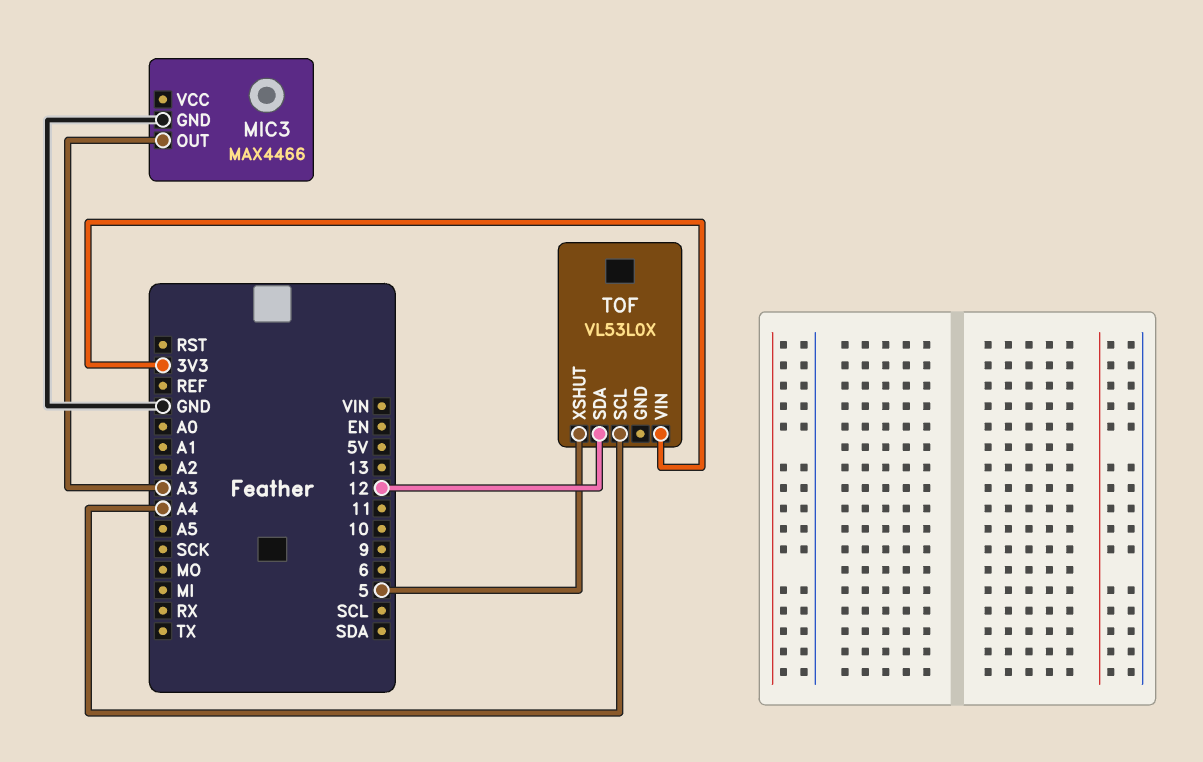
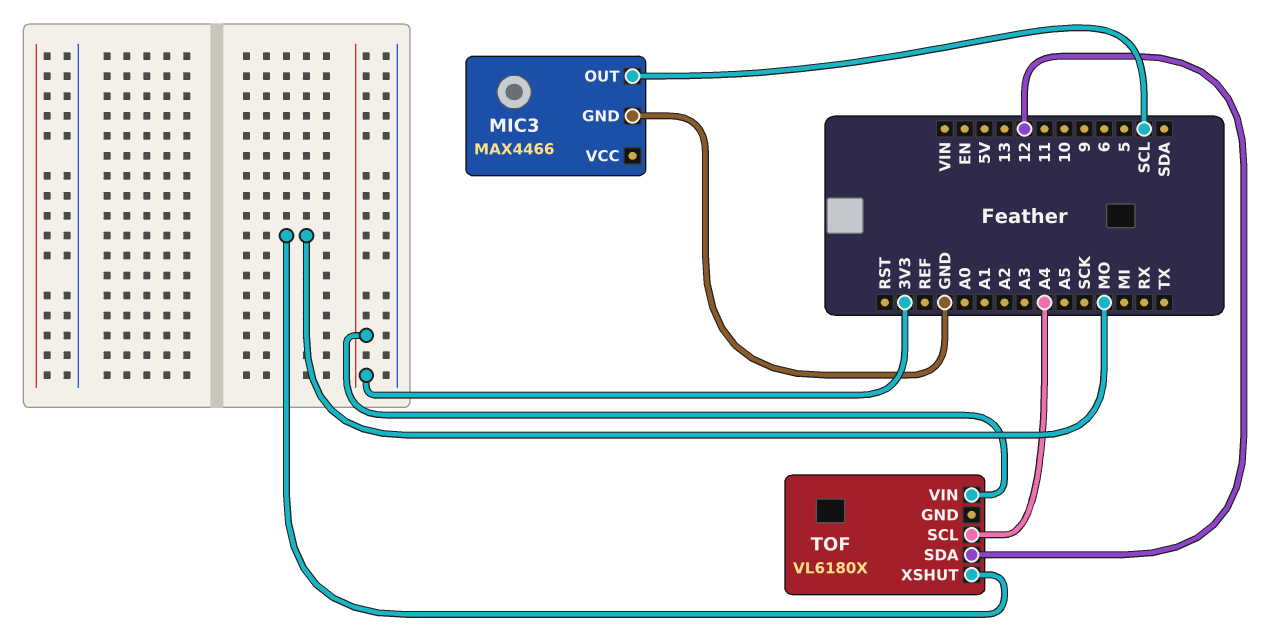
MIC3 pin OUT: A3 -> SCL
TOF: VL53L0X -> VL6180X
TOF pin XSHUT: 5 -> MO

